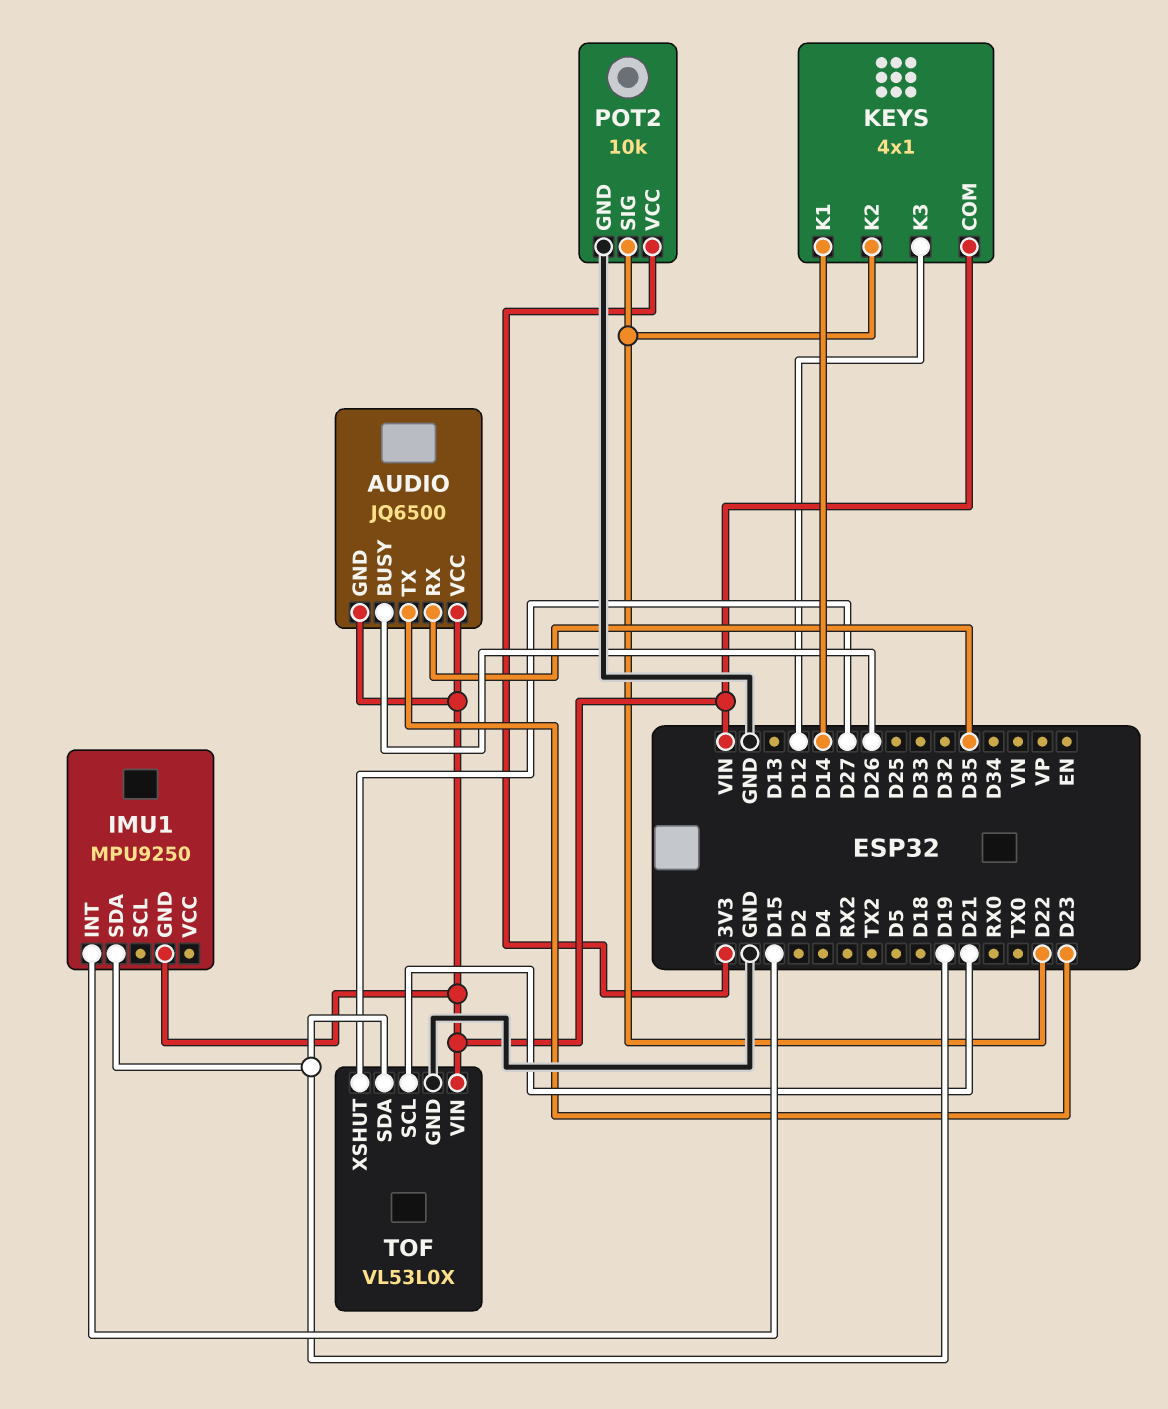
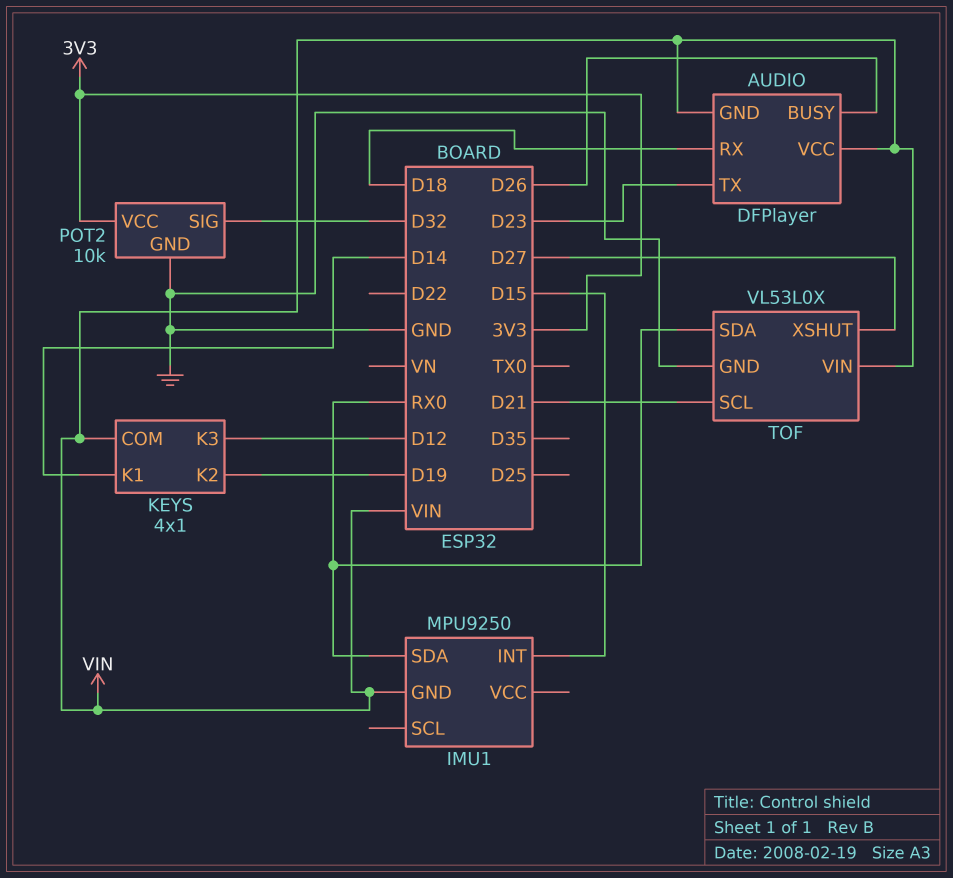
AUDIO: JQ6500 -> DFPlayer
AUDIO pin RX: D35 -> D18
IMU1 pin SDA: D19 -> RX0
KEYS pin K2: D22 -> D19
POT2 pin SIG: D22 -> D32
TOF pin SDA: D19 -> RX0

